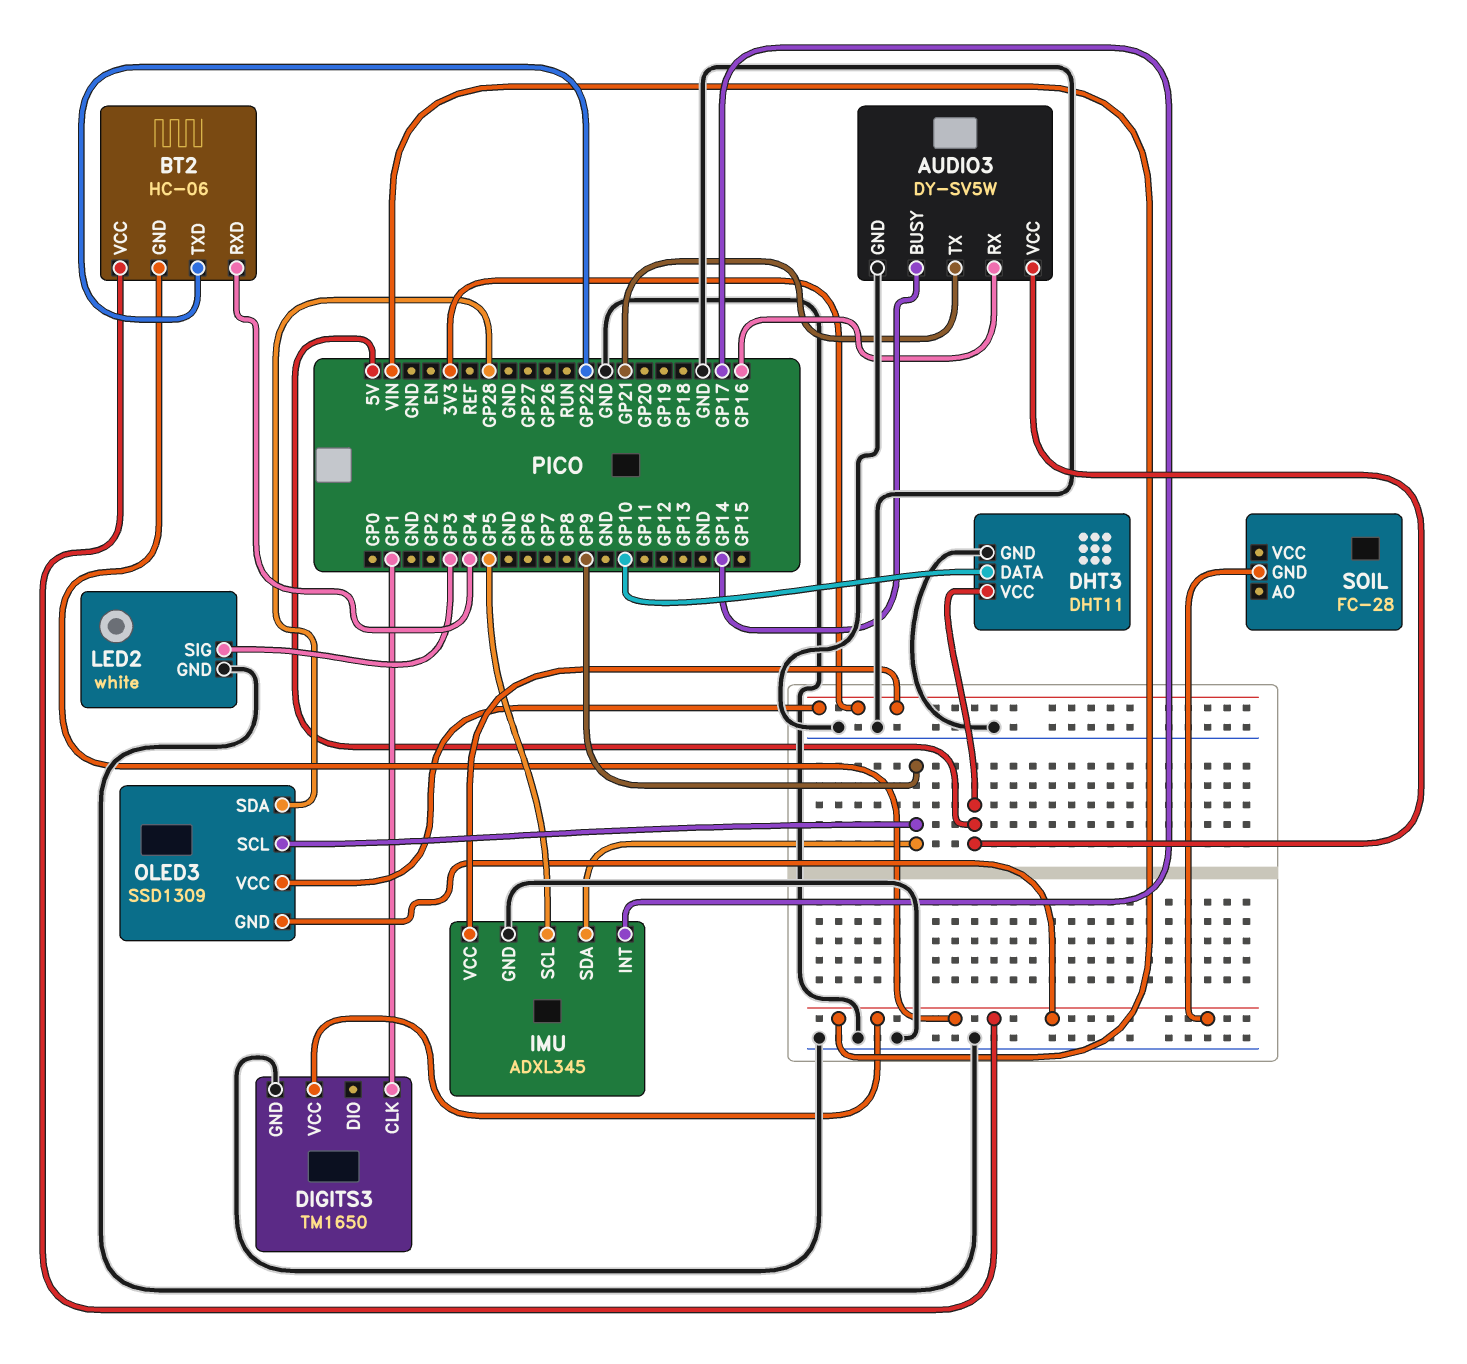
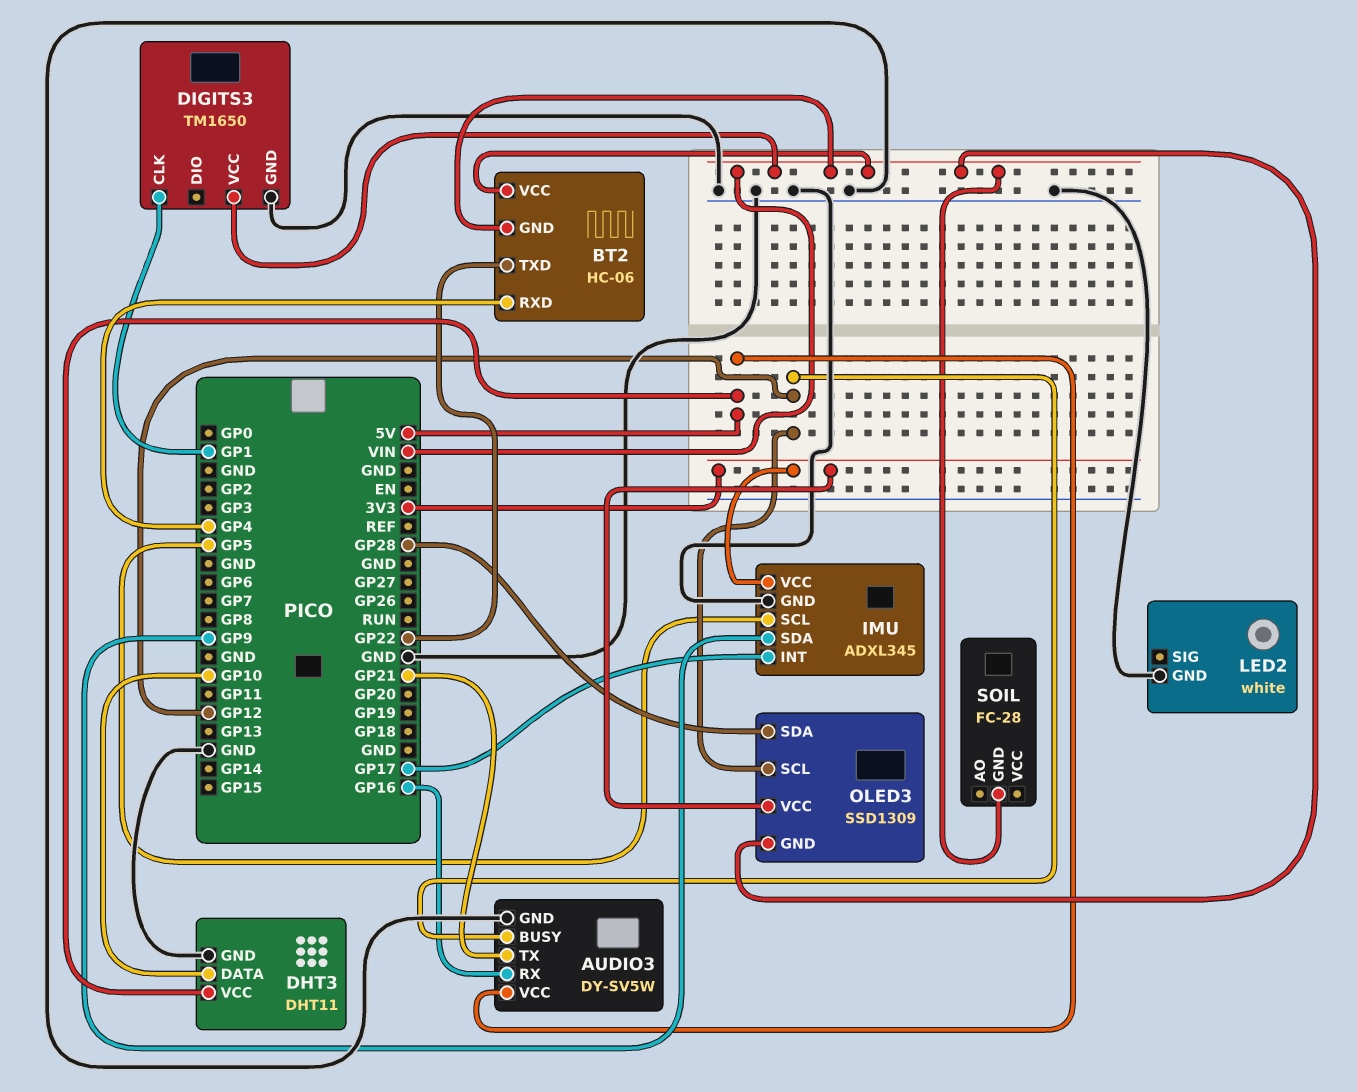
AUDIO3 pin BUSY: GP14 -> GP12
LED2 pin SIG: GP3 -> none
OLED3 pin SCL: GP9 -> GP12

